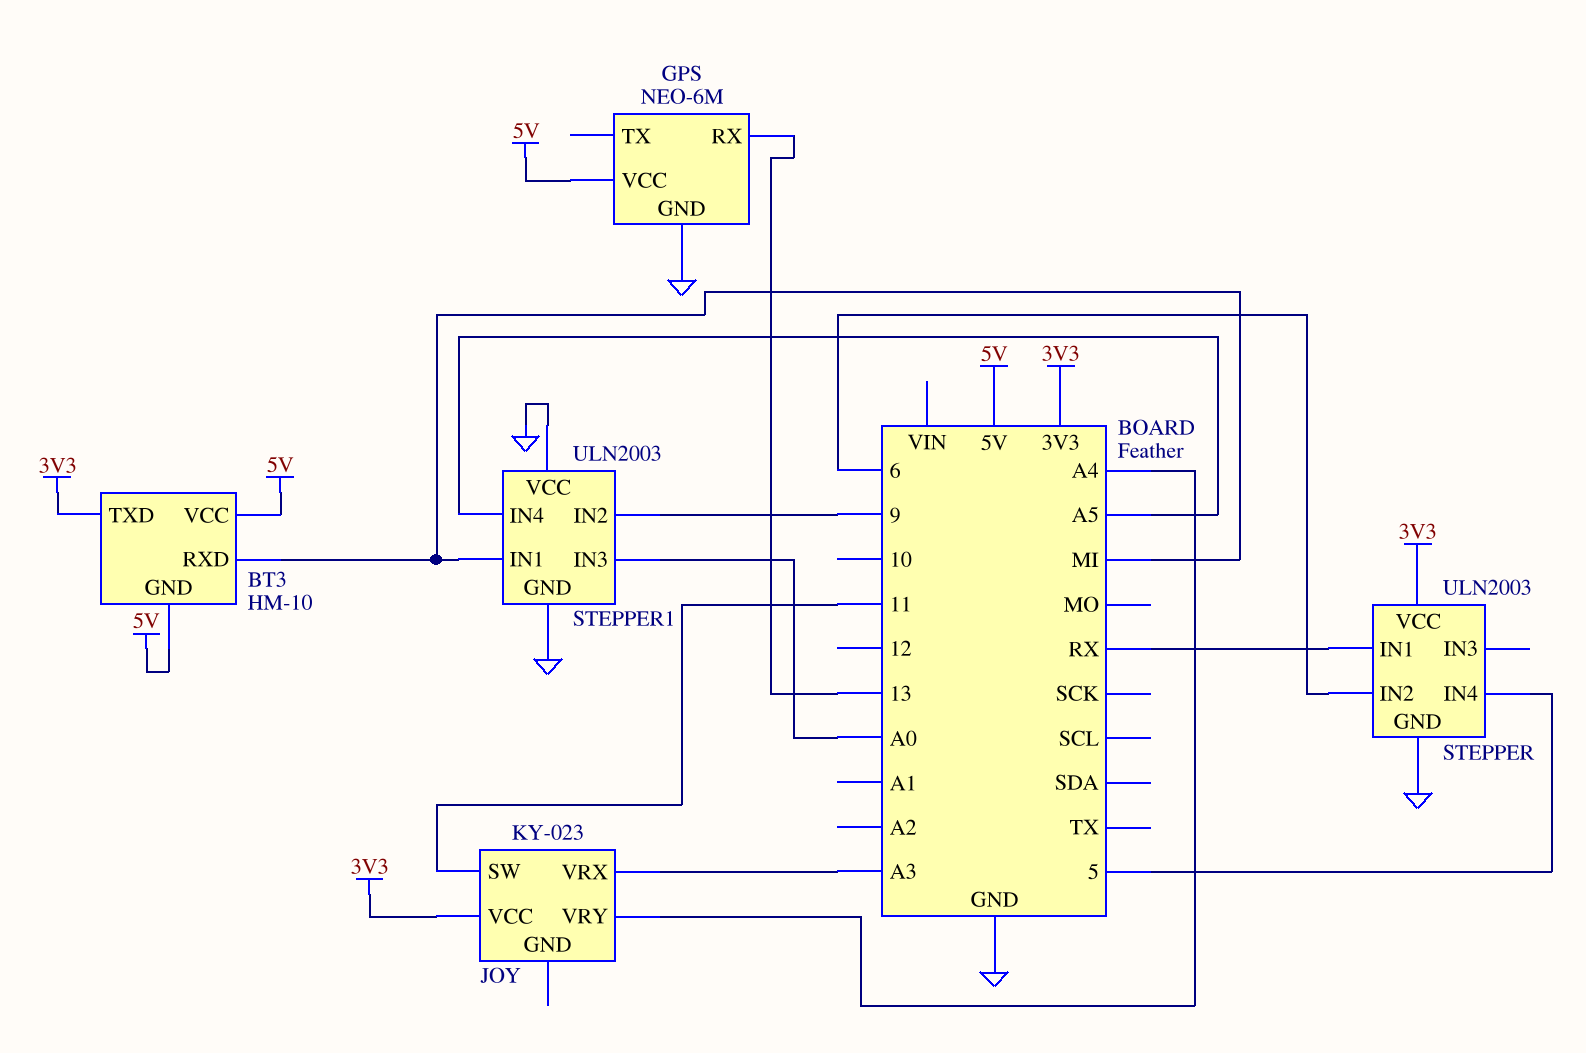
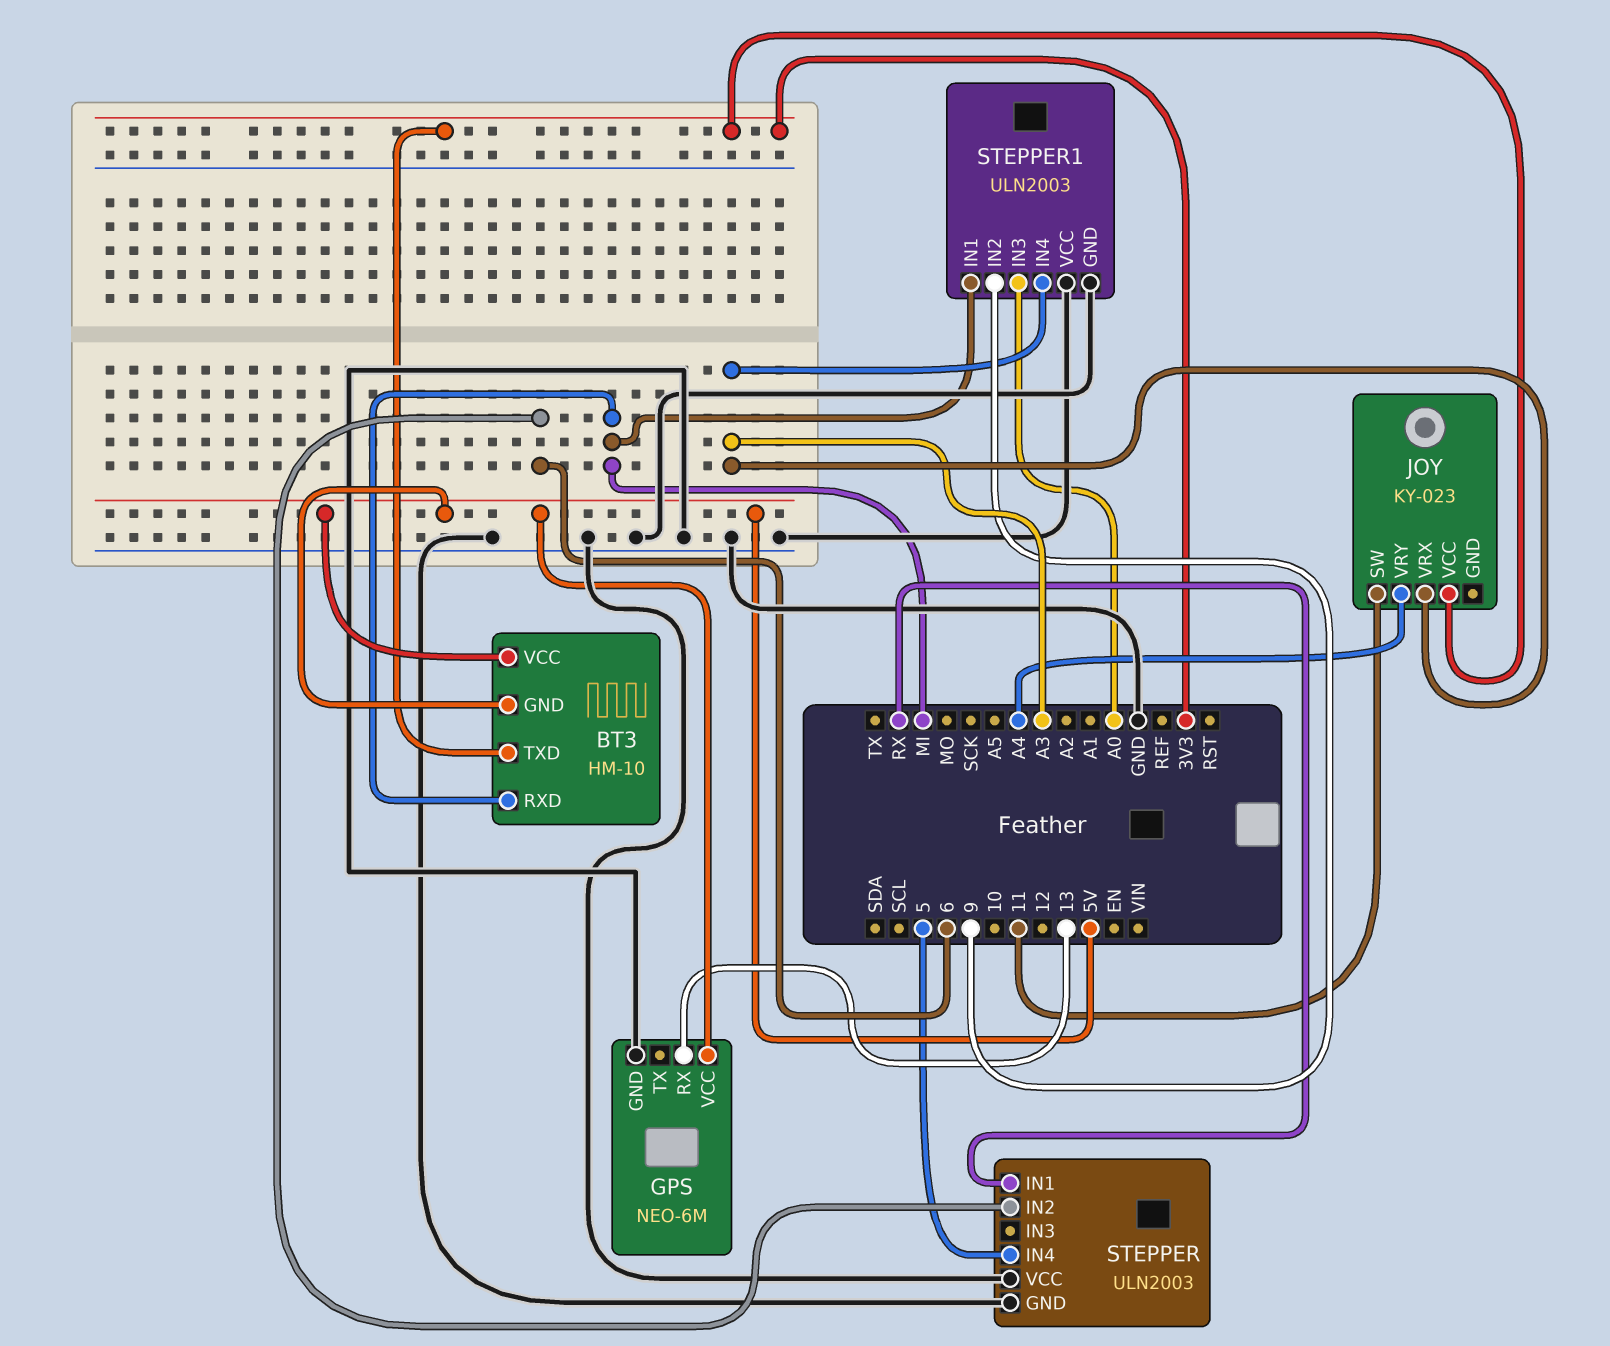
STEPPER pin VCC: 3V3 -> GND
STEPPER1 pin IN4: A5 -> A3

